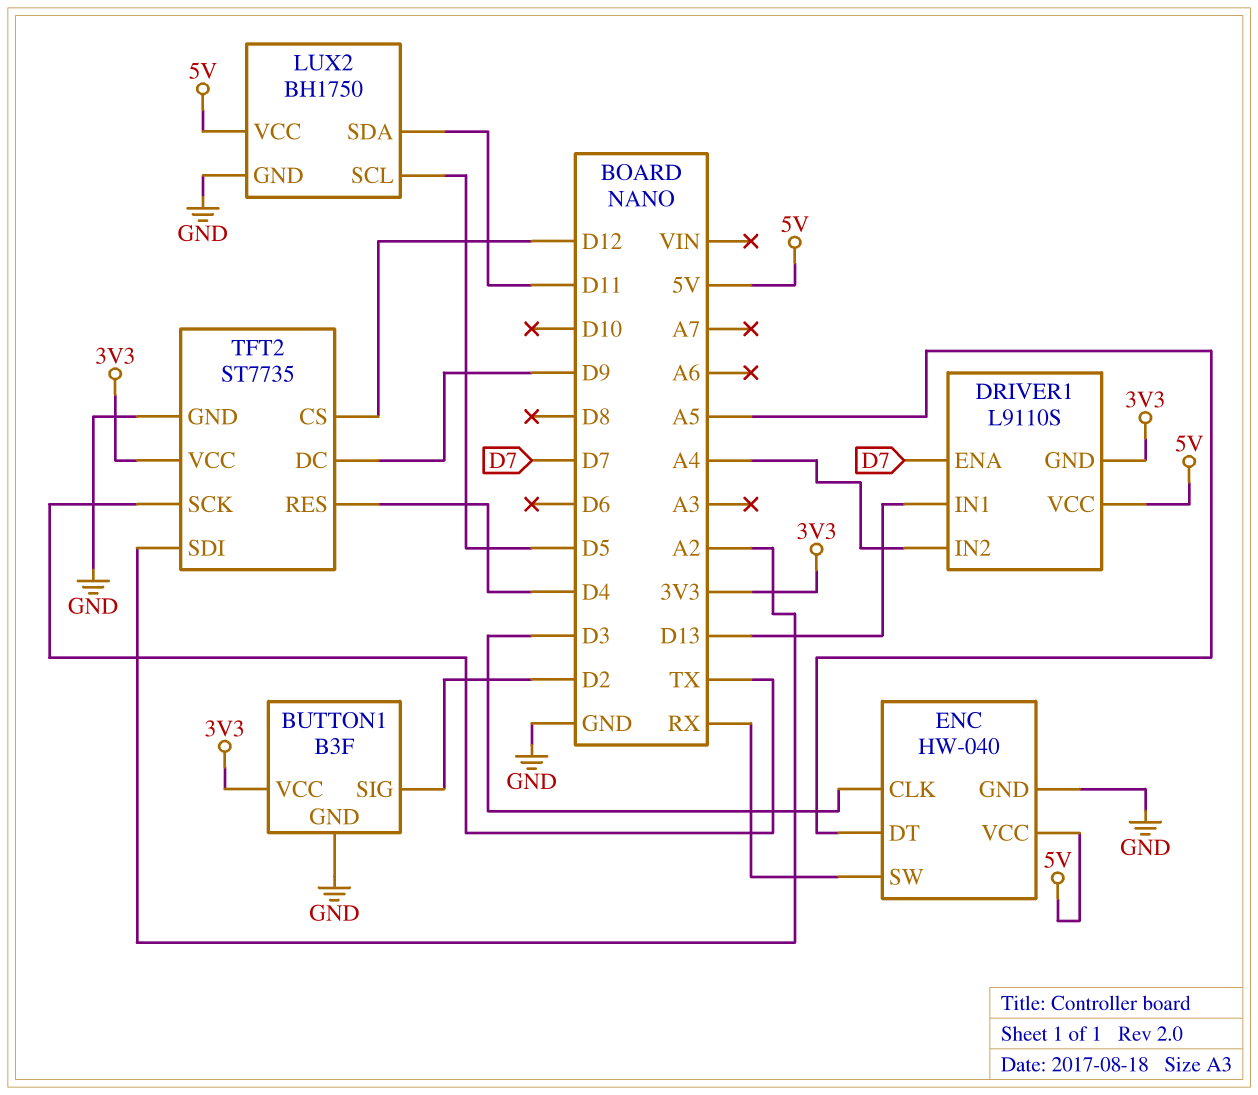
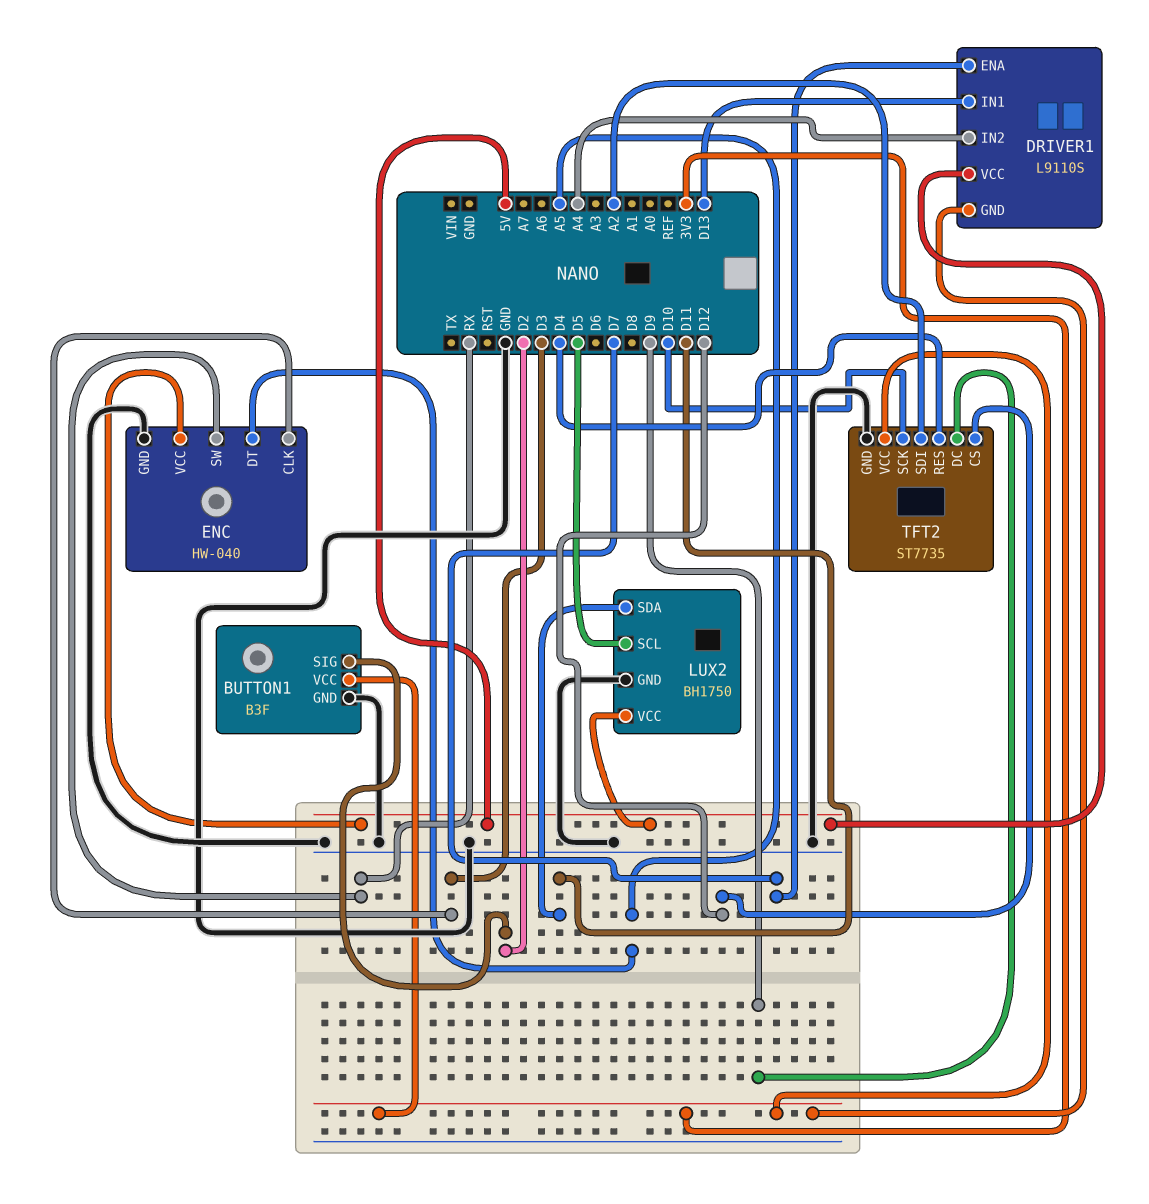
TFT2 pin SCK: TX -> D10

